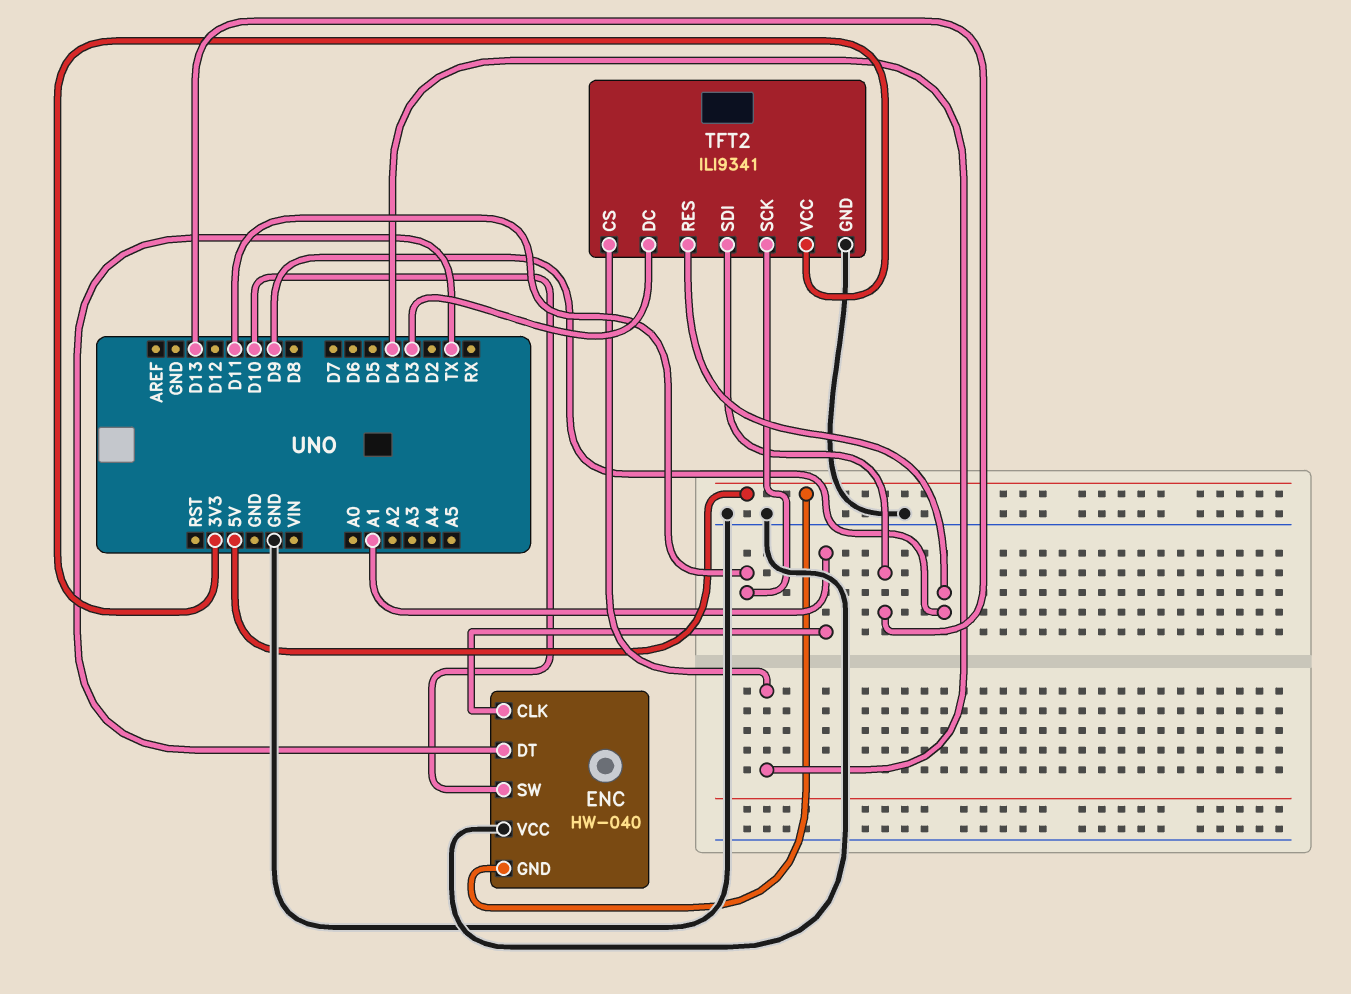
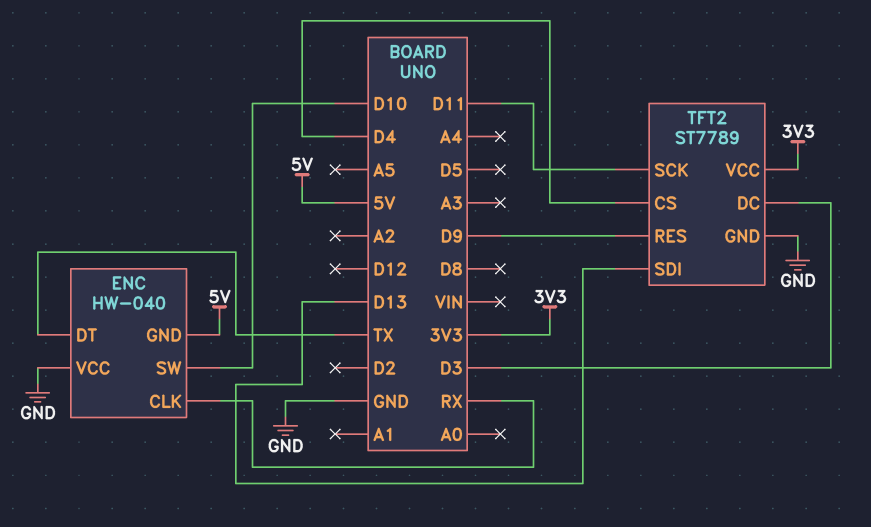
ENC pin CLK: A1 -> RX
TFT2: ILI9341 -> ST7789

